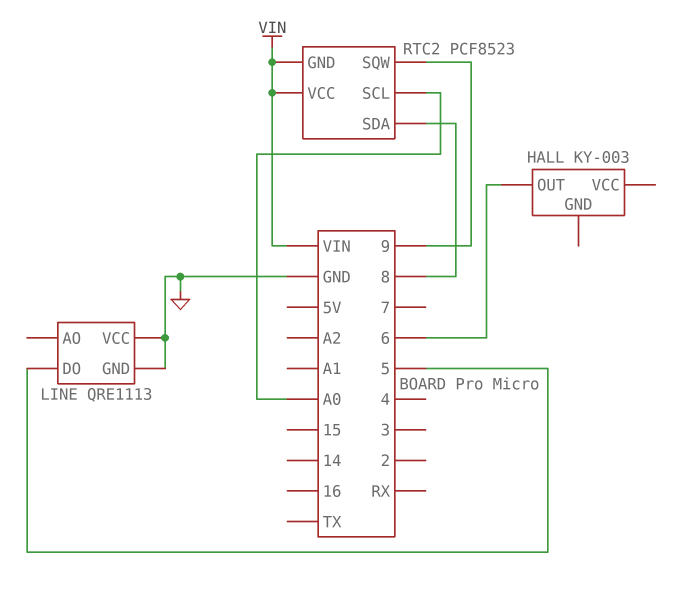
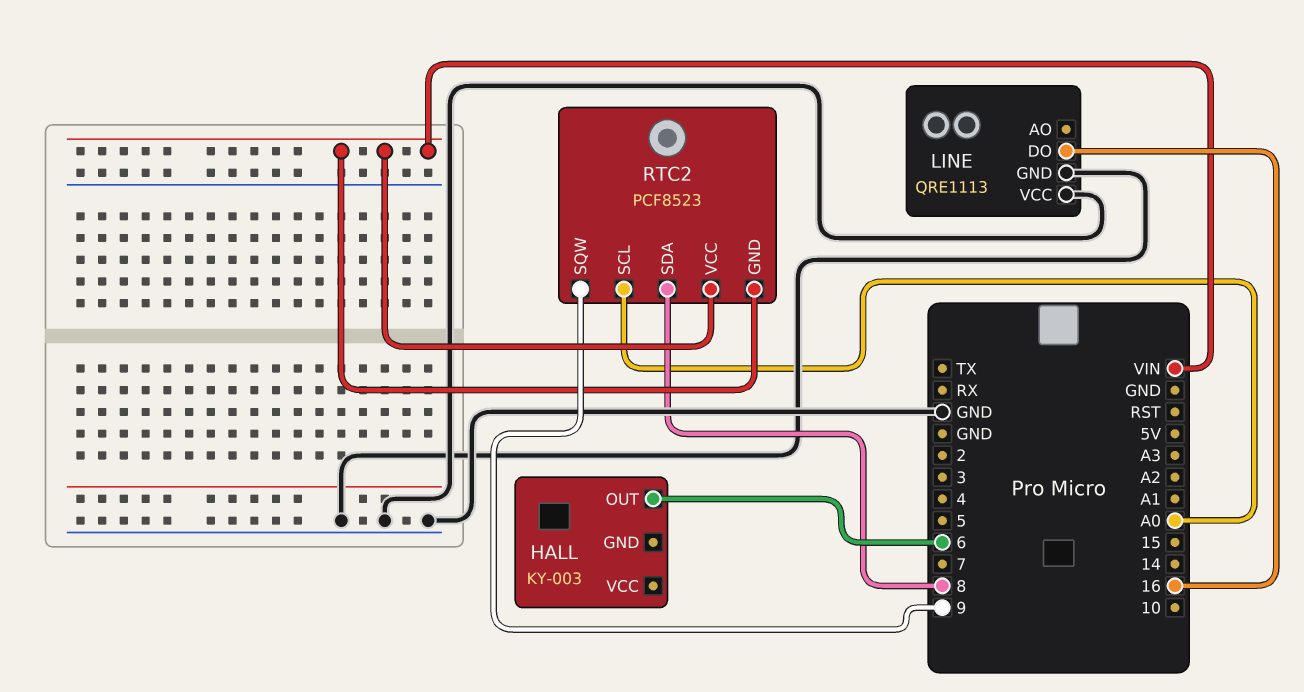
LINE pin DO: 5 -> 16

